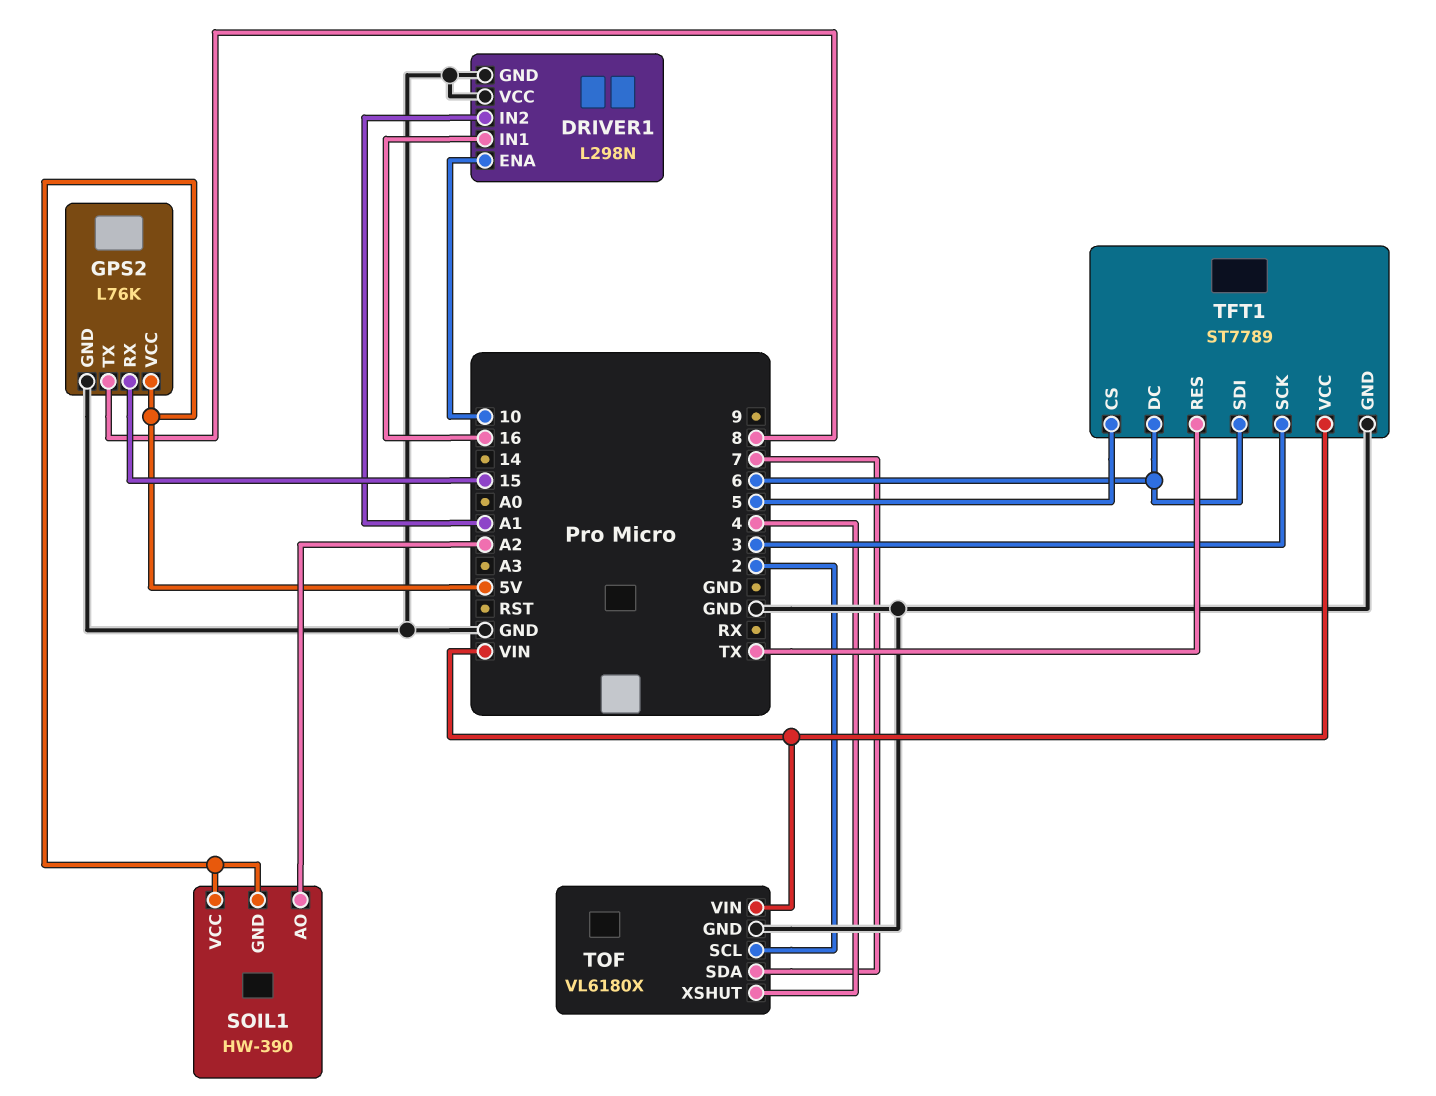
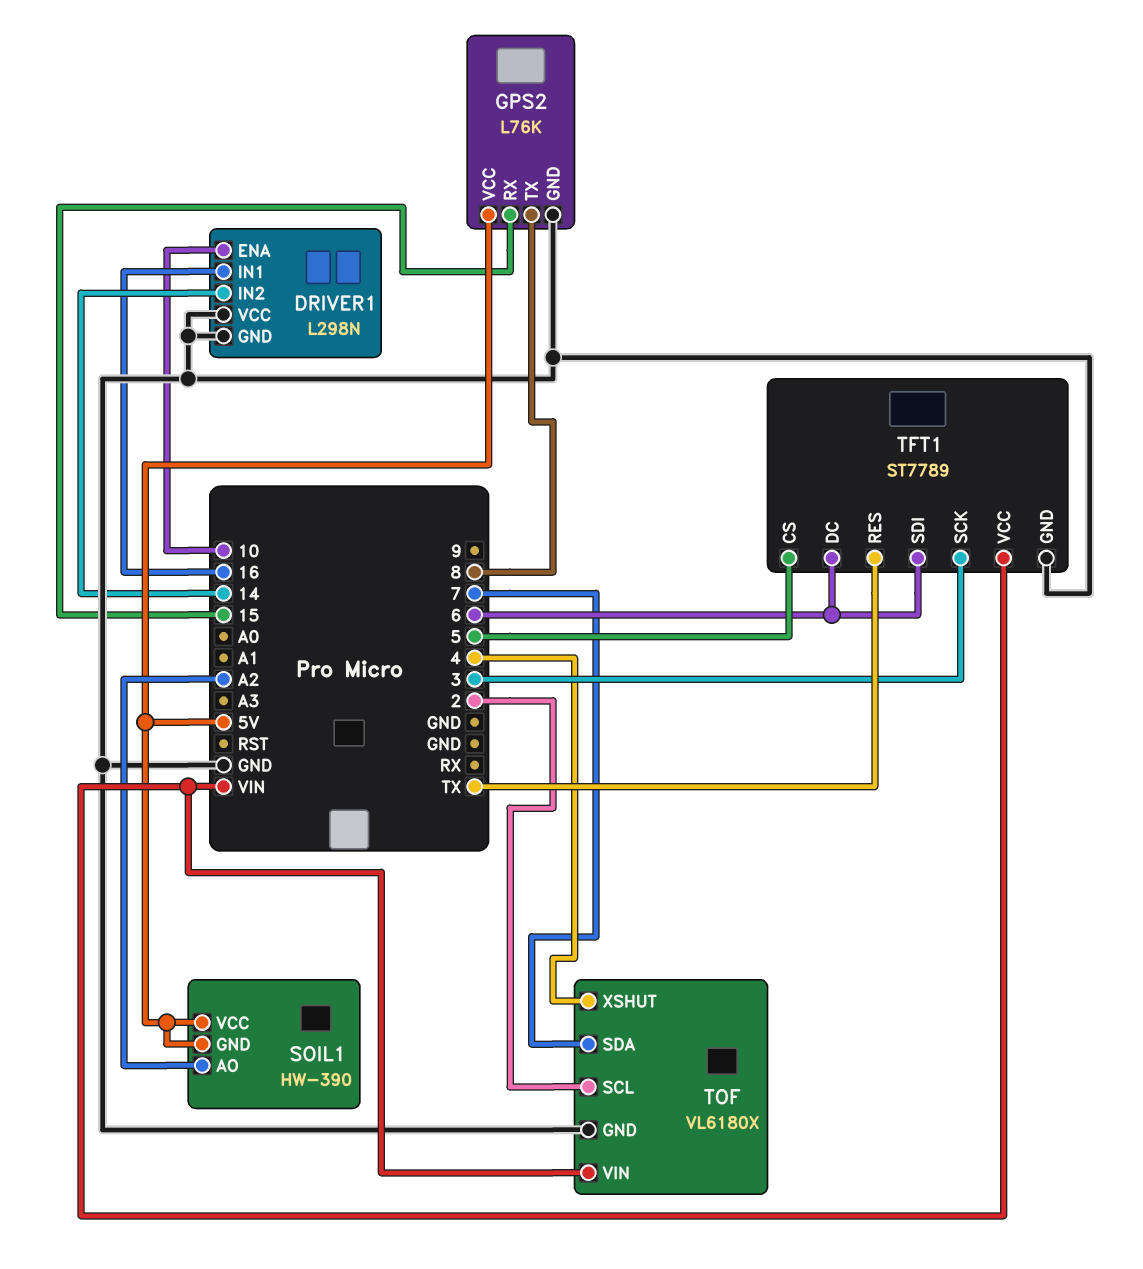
DRIVER1 pin IN2: A1 -> 14

